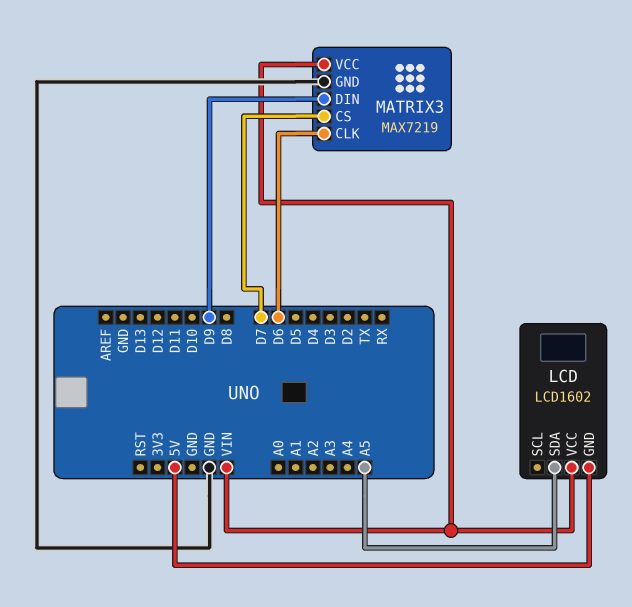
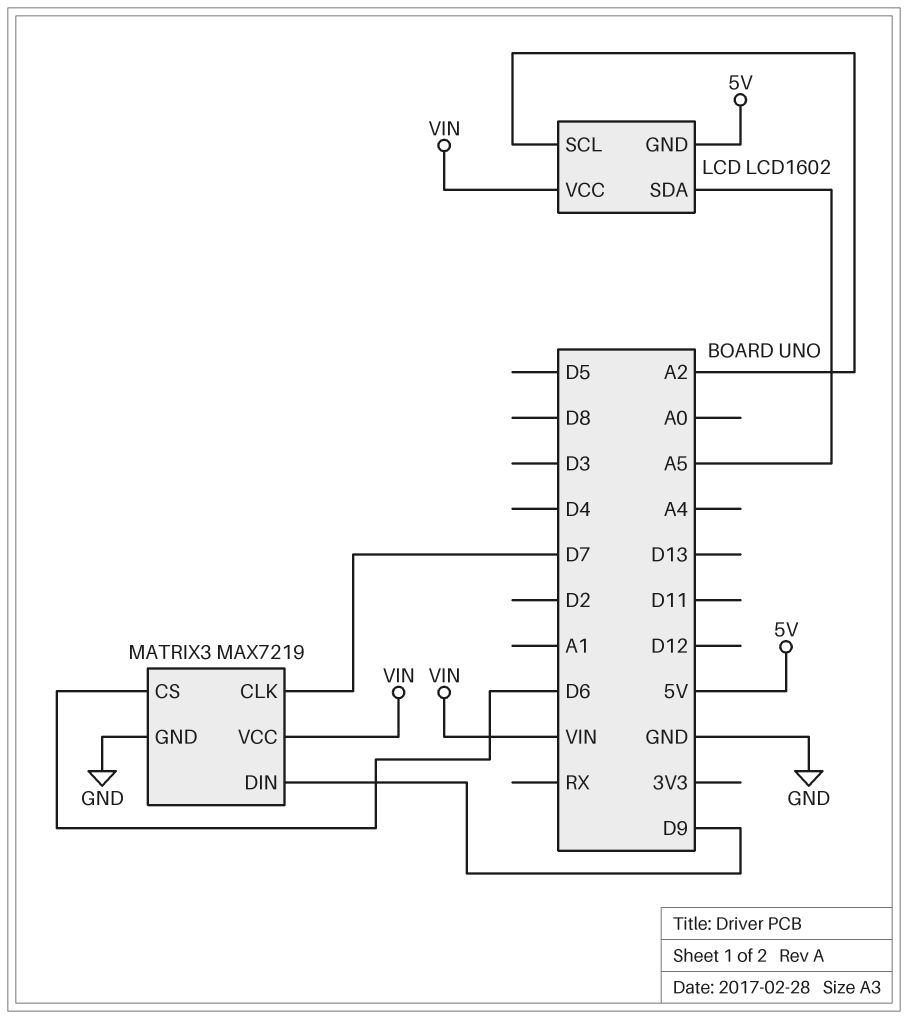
LCD pin SCL: none -> A2
MATRIX3 pin CLK: D6 -> D7
MATRIX3 pin CS: D7 -> D6

